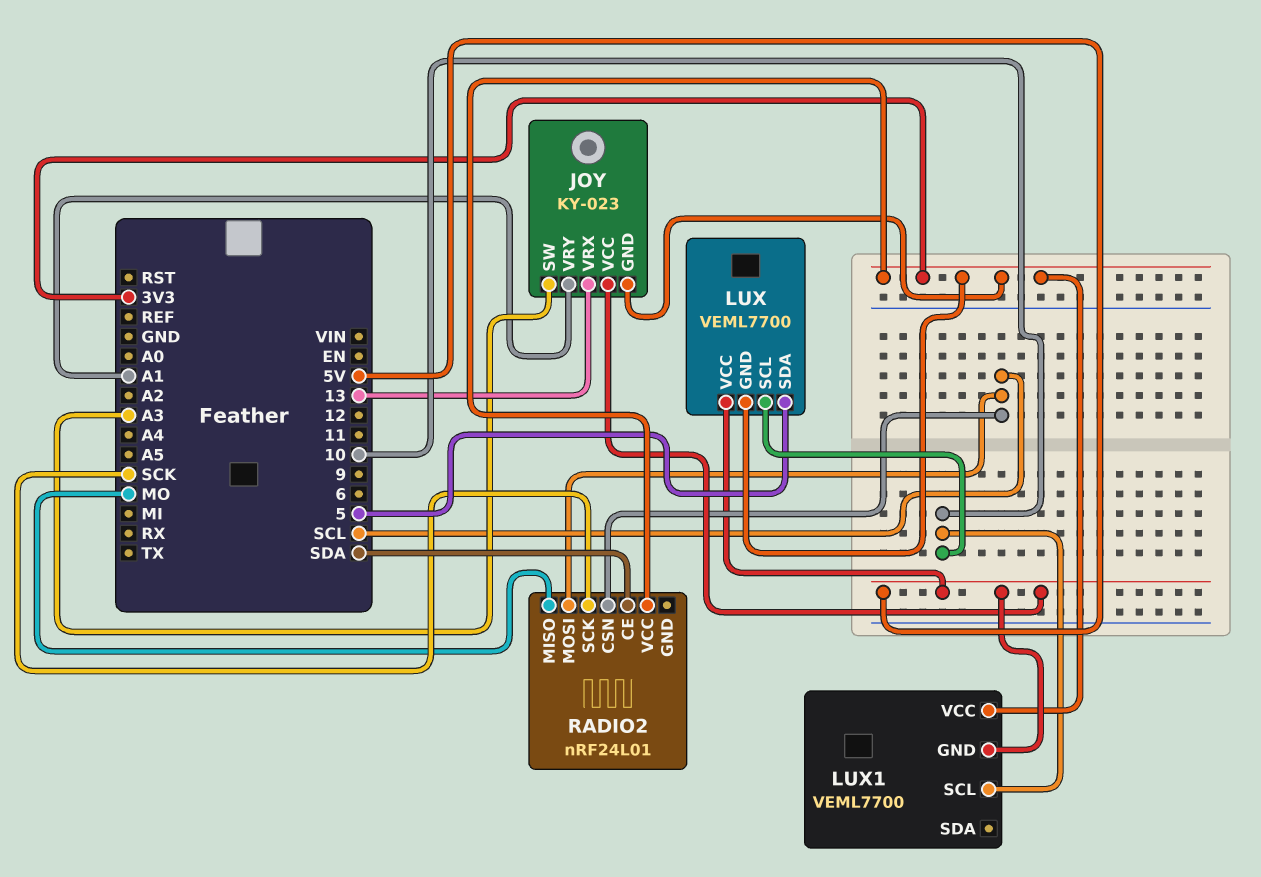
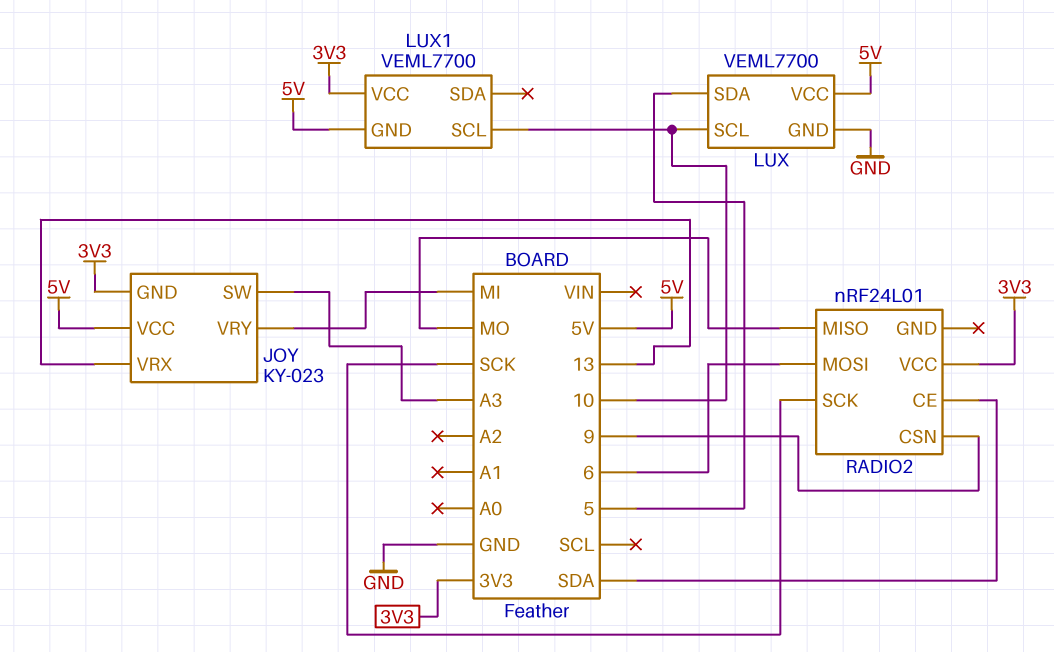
JOY pin VRY: A1 -> MI
LUX pin GND: 3V3 -> GND
RADIO2 pin CSN: SCL -> 9
RADIO2 pin MOSI: SCL -> 6

